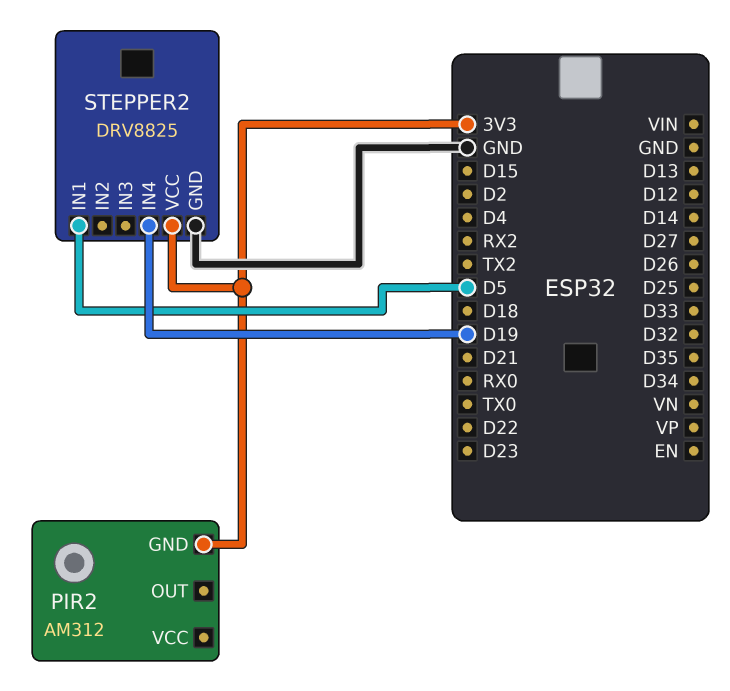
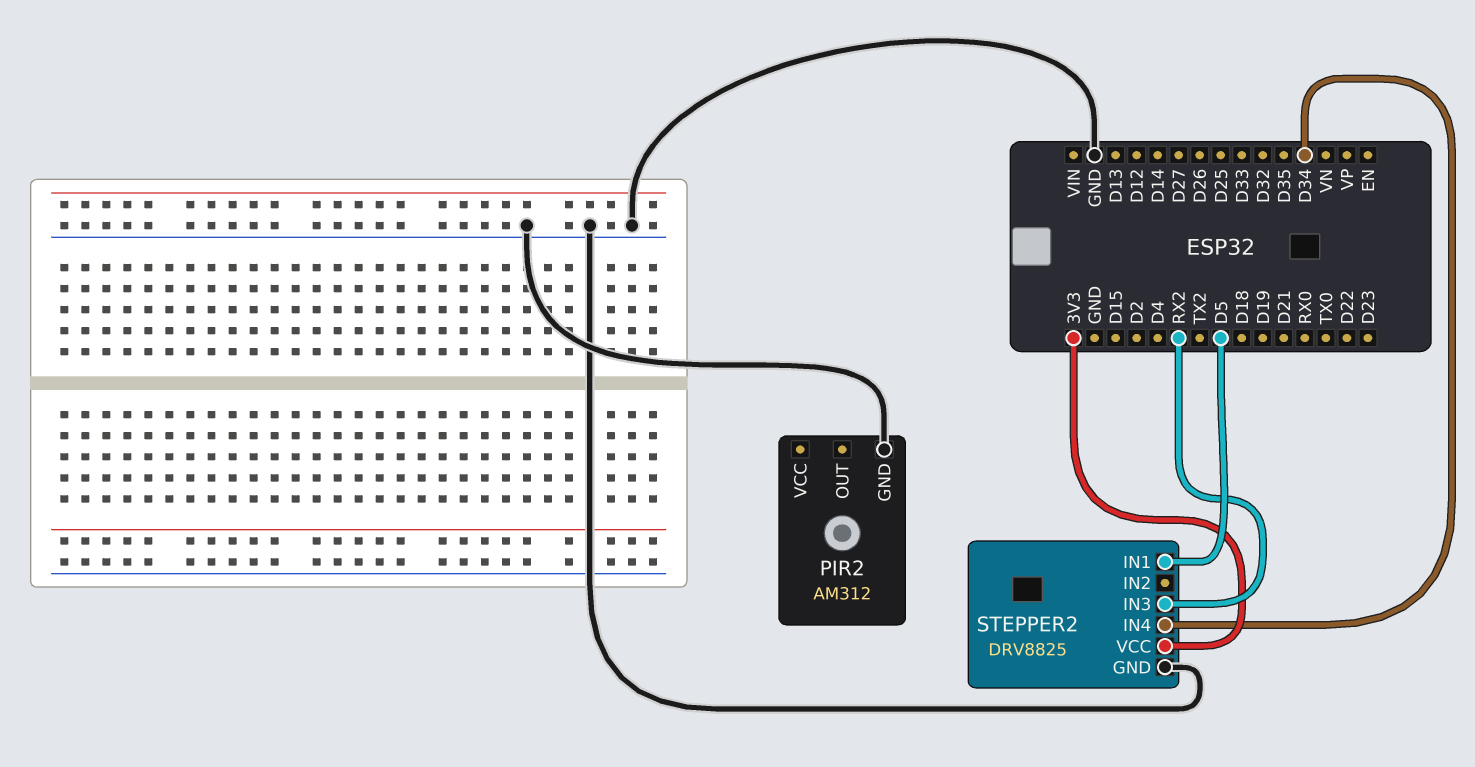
PIR2 pin GND: 3V3 -> GND
STEPPER2 pin IN3: none -> RX2
STEPPER2 pin IN4: D19 -> D34

